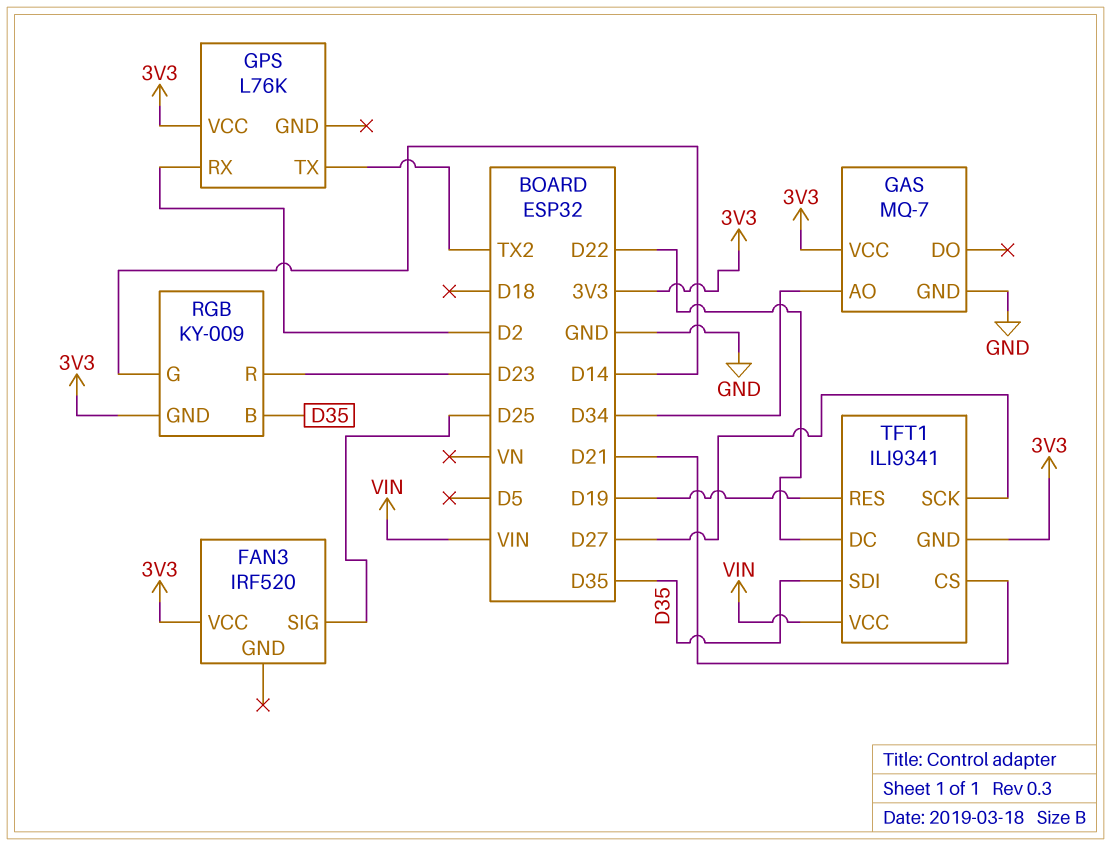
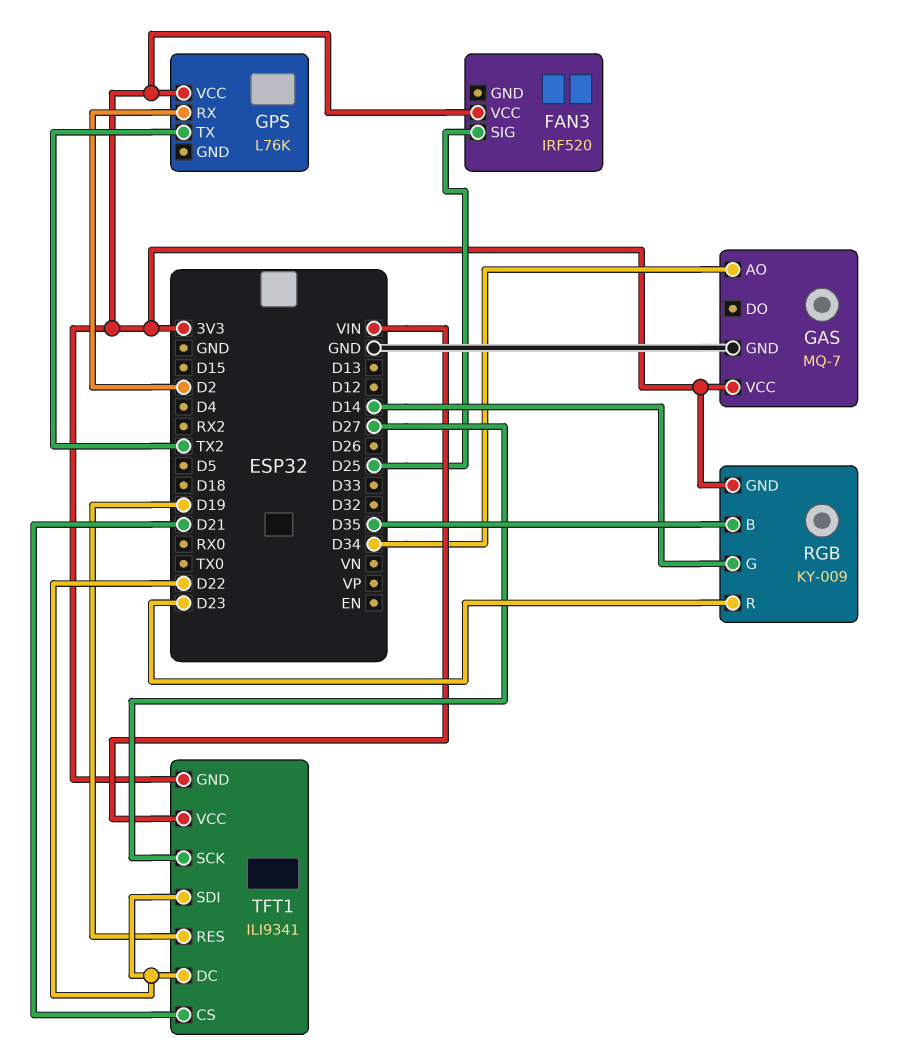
TFT1 pin SDI: D35 -> D22

